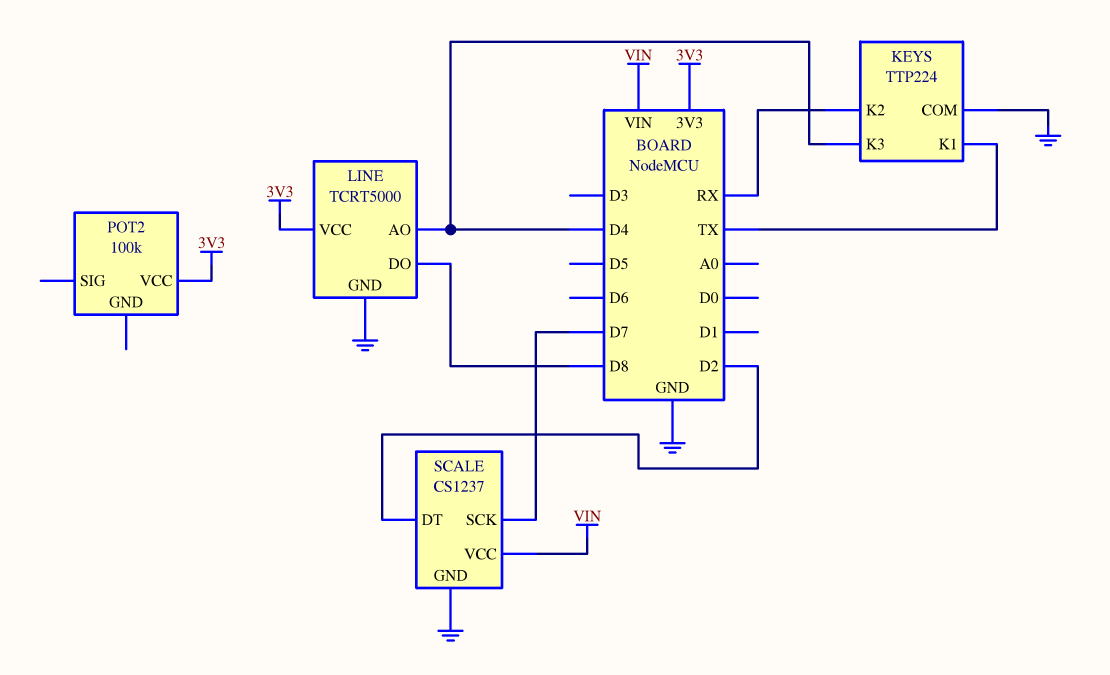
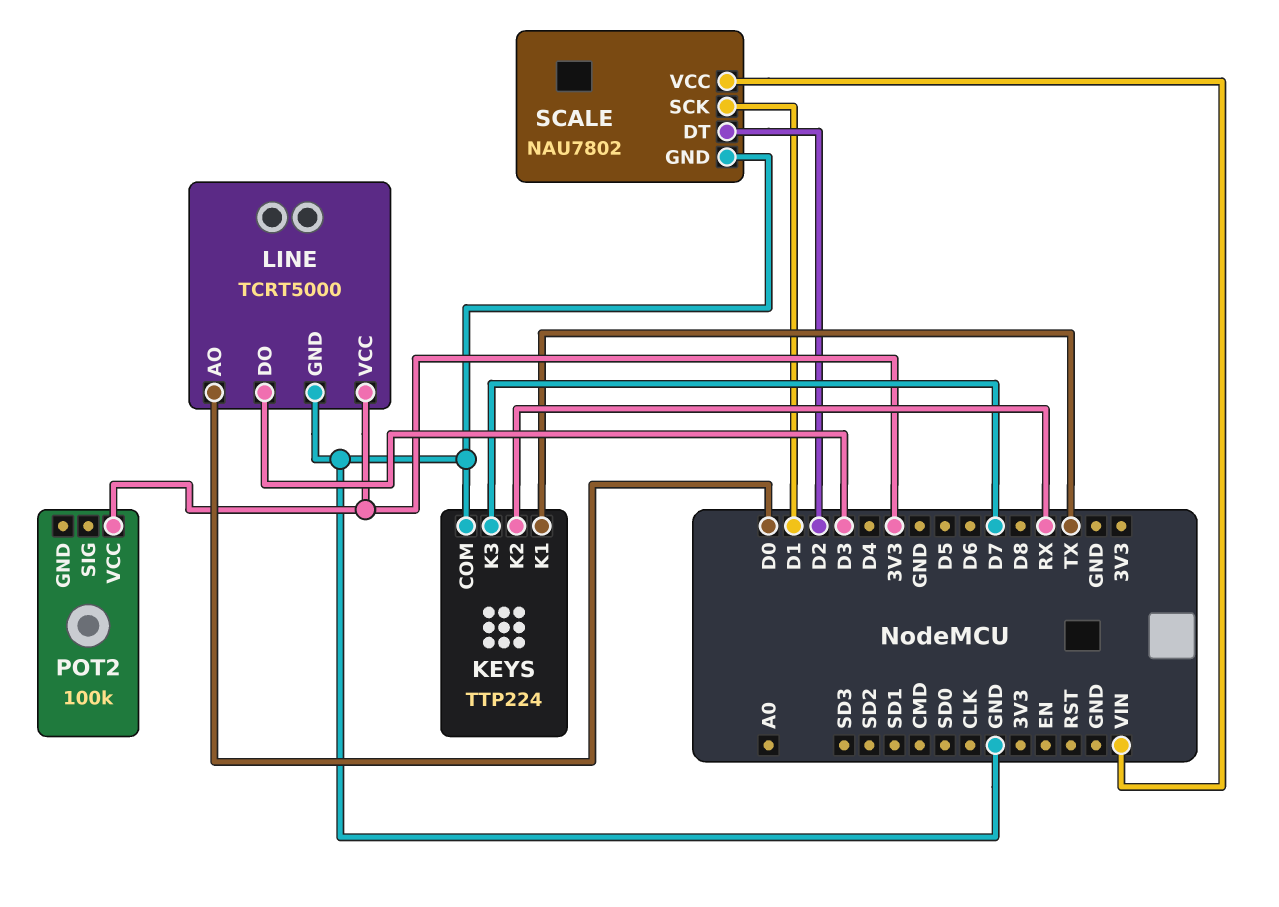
KEYS pin K3: D4 -> D7
LINE pin AO: D4 -> D0
LINE pin DO: D8 -> D3
SCALE: CS1237 -> NAU7802
SCALE pin SCK: D7 -> D1

